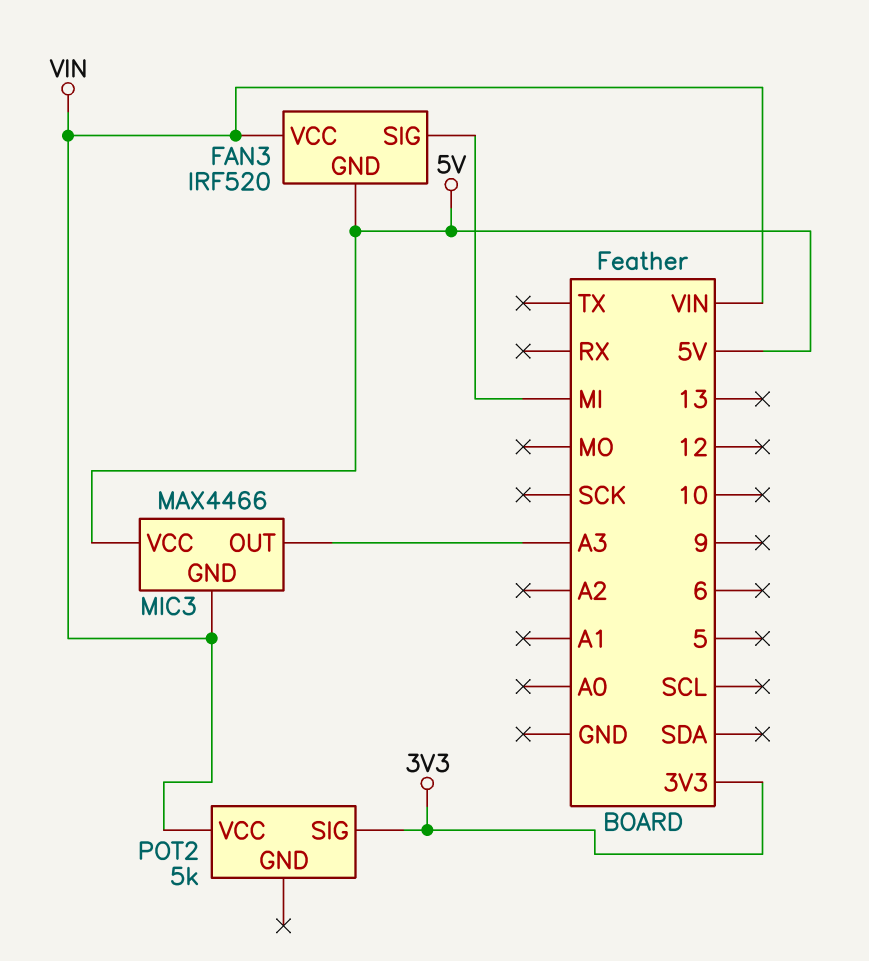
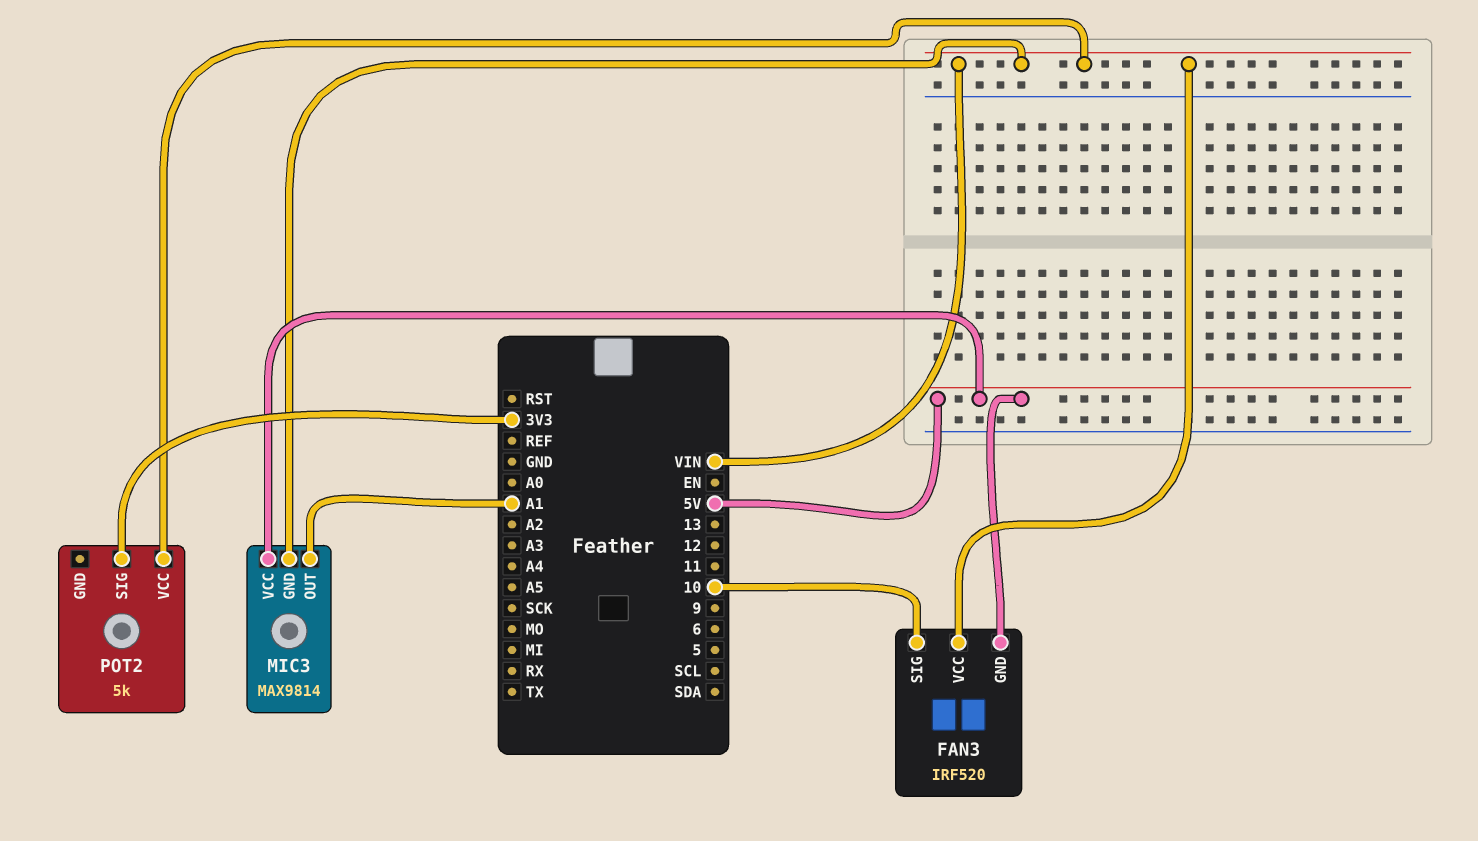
FAN3 pin SIG: MI -> 10
MIC3: MAX4466 -> MAX9814
MIC3 pin OUT: A3 -> A1

